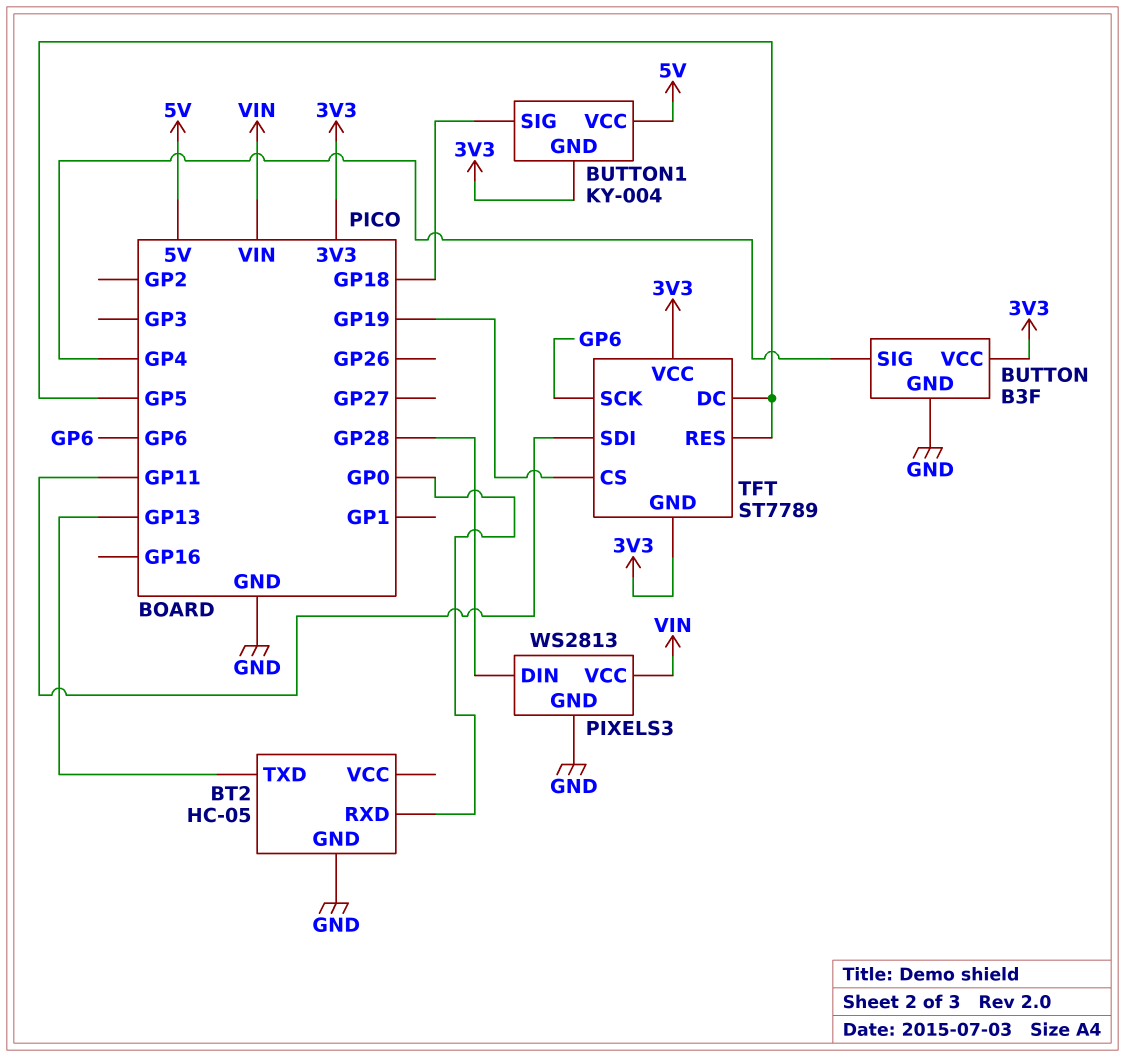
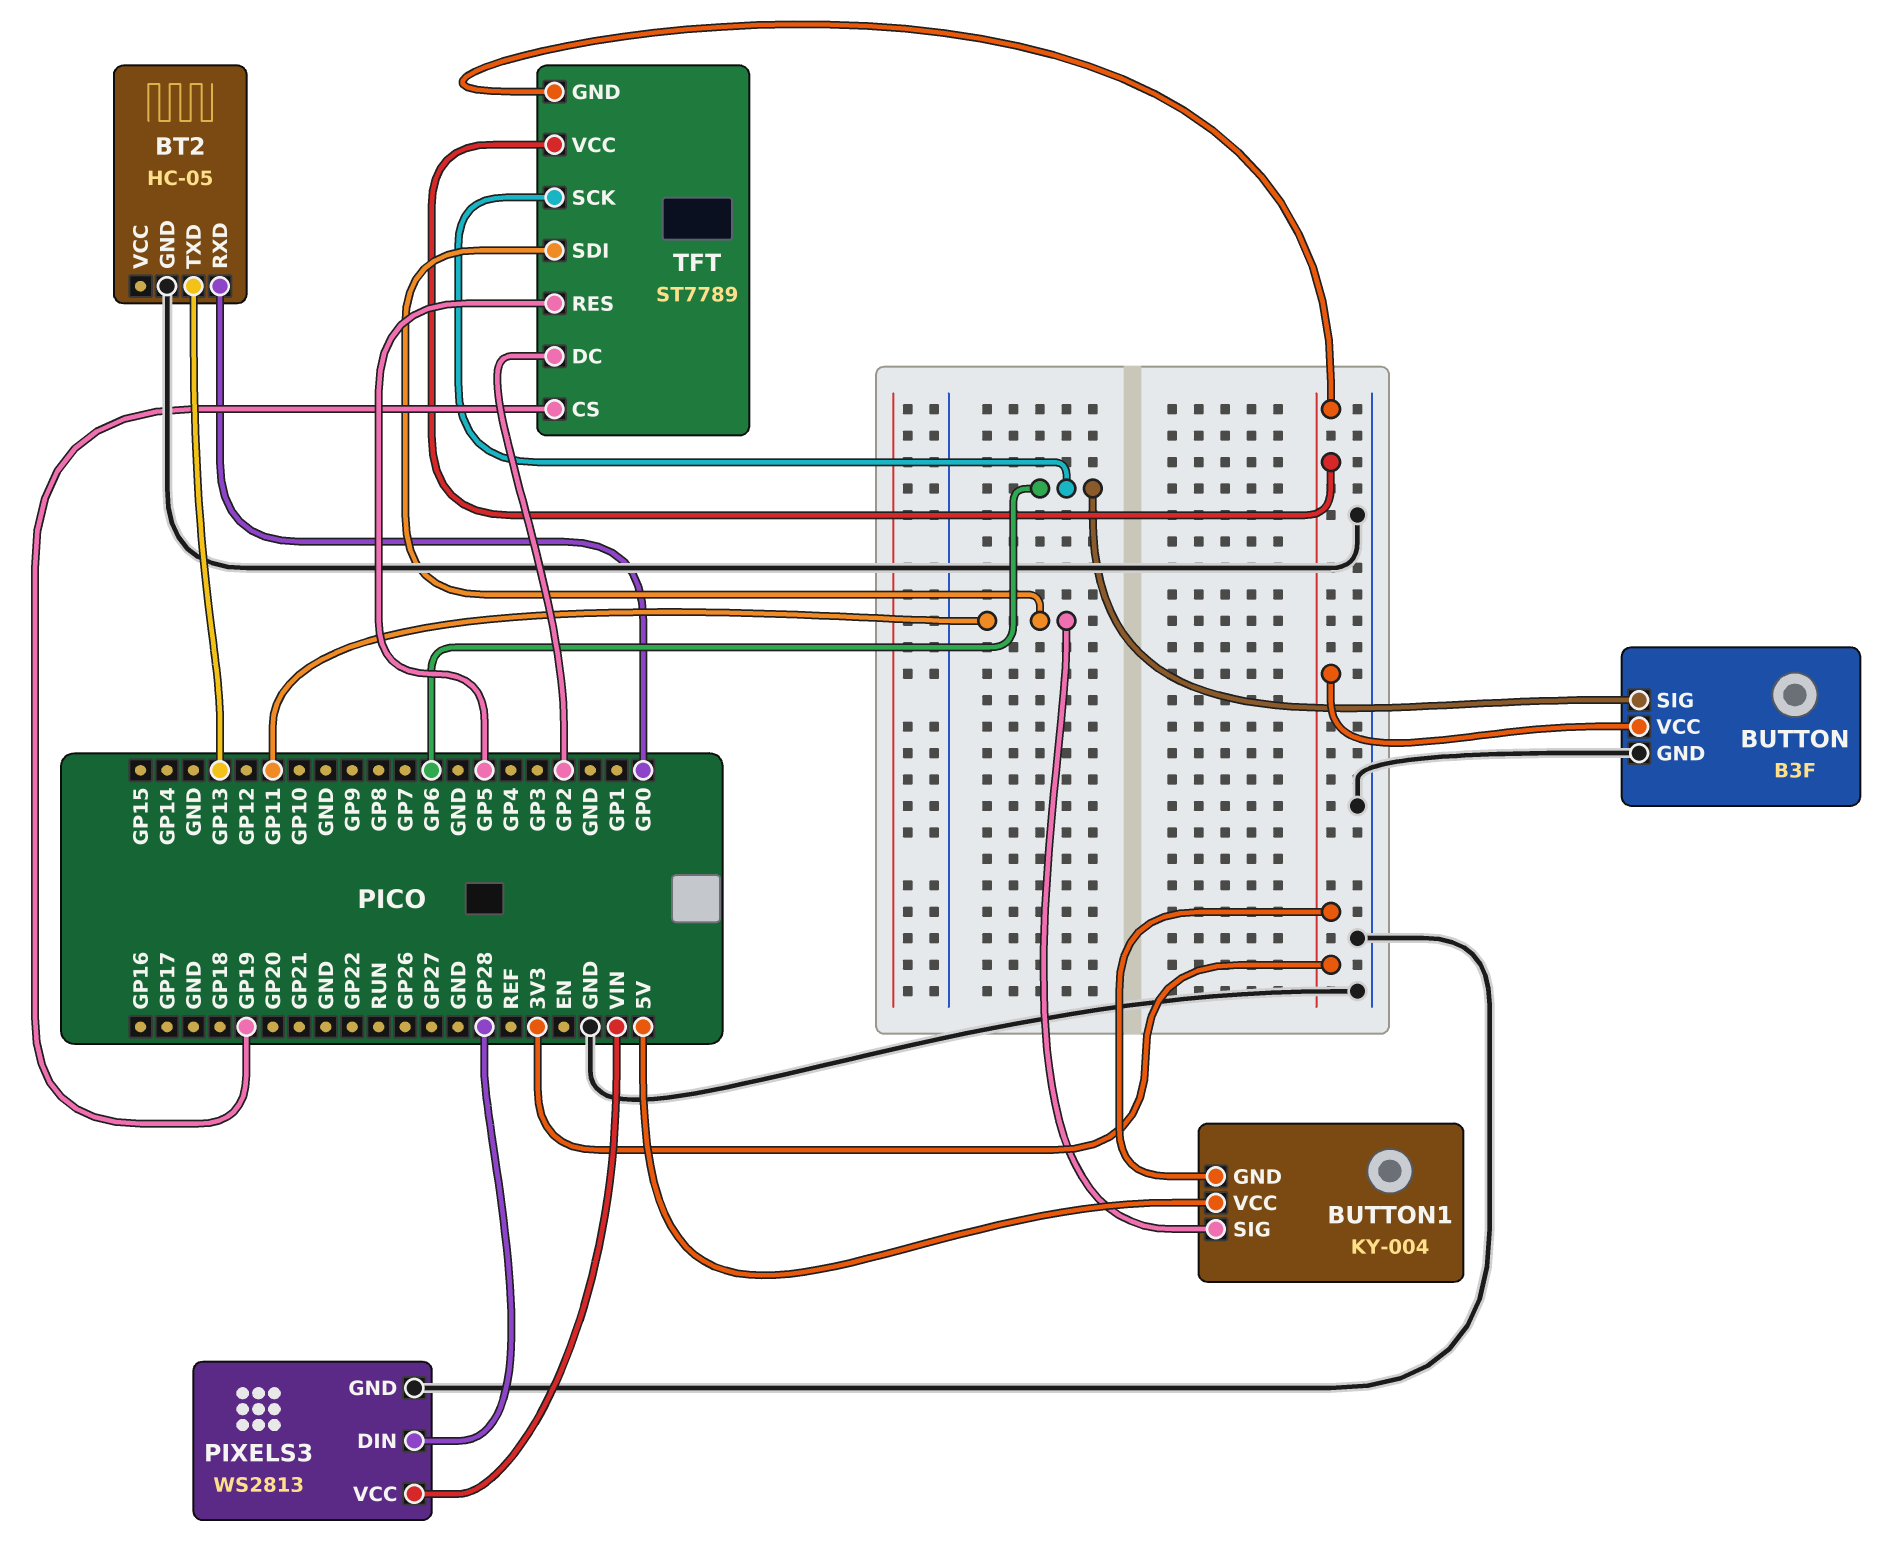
BUTTON pin SIG: GP4 -> GP6
BUTTON1 pin SIG: GP18 -> GP11
TFT pin DC: GP5 -> GP2

